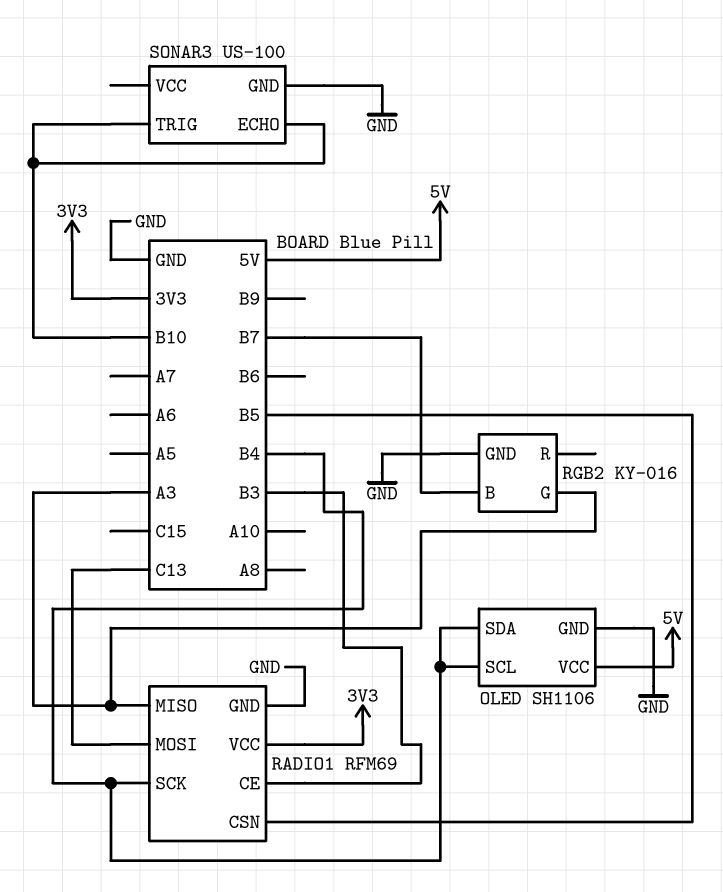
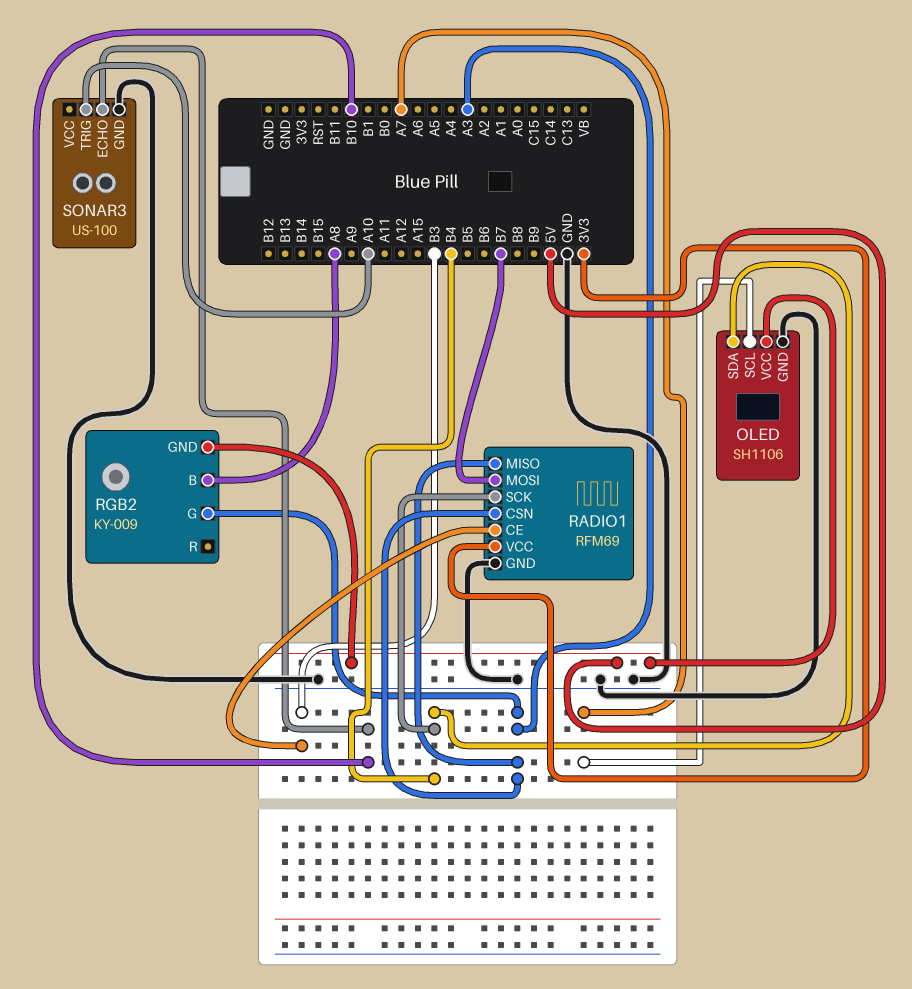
OLED pin SCL: B4 -> A7
RADIO1 pin CSN: B5 -> A3
RADIO1 pin MOSI: C13 -> B7
RGB2: KY-016 -> KY-009
RGB2 pin B: B7 -> A8
RGB2 pin GND: GND -> 5V
SONAR3 pin TRIG: B10 -> A10

